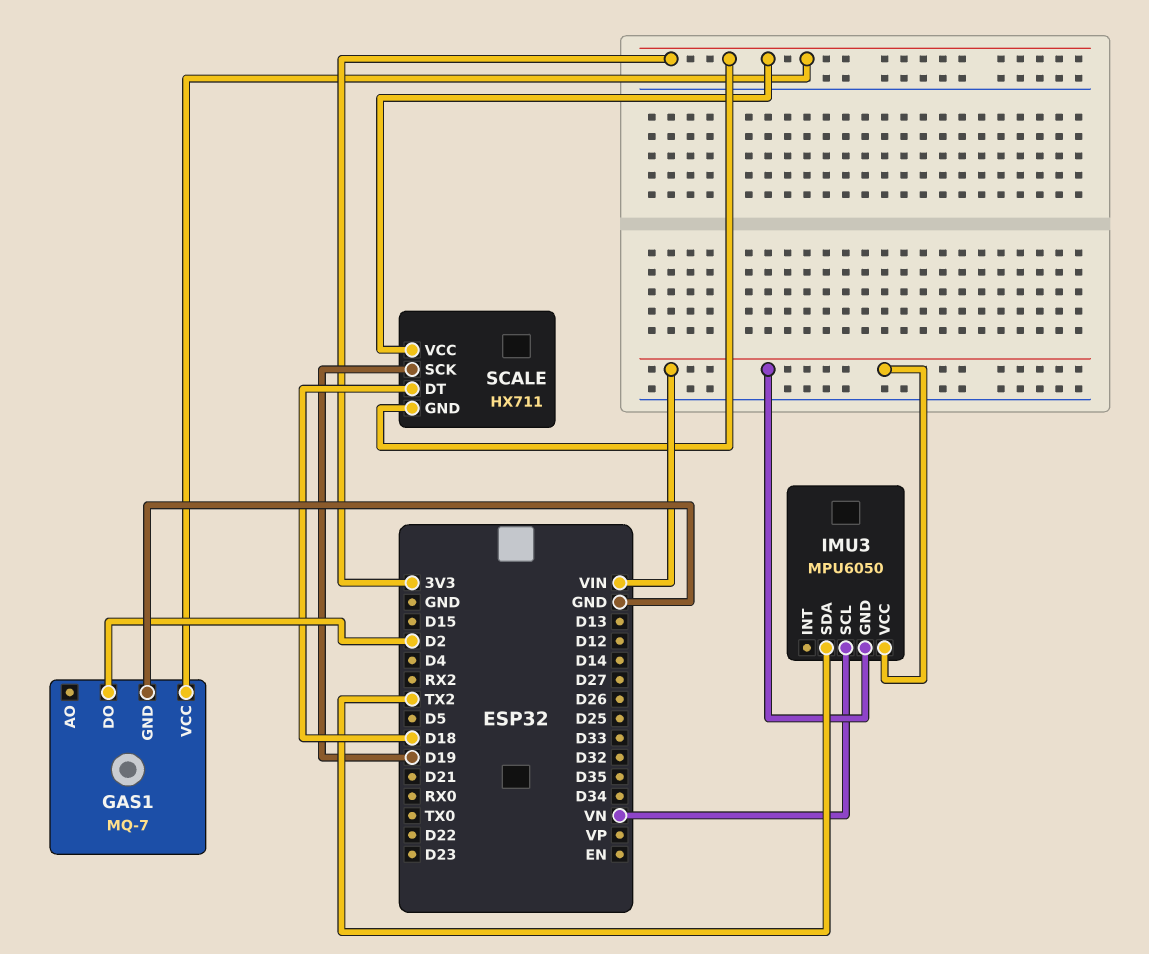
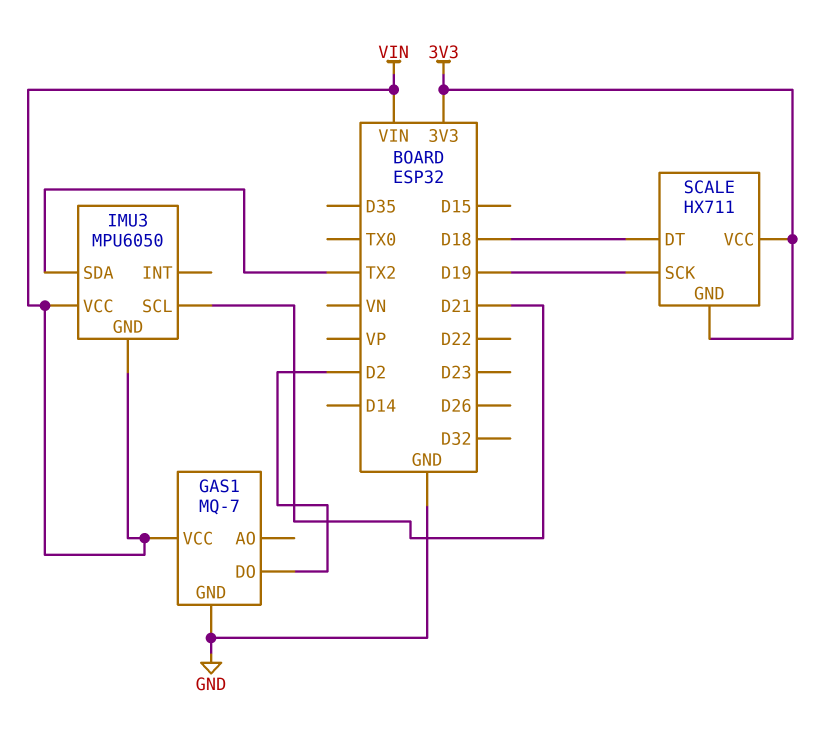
GAS1 pin VCC: 3V3 -> VIN
IMU3 pin SCL: VN -> D21

